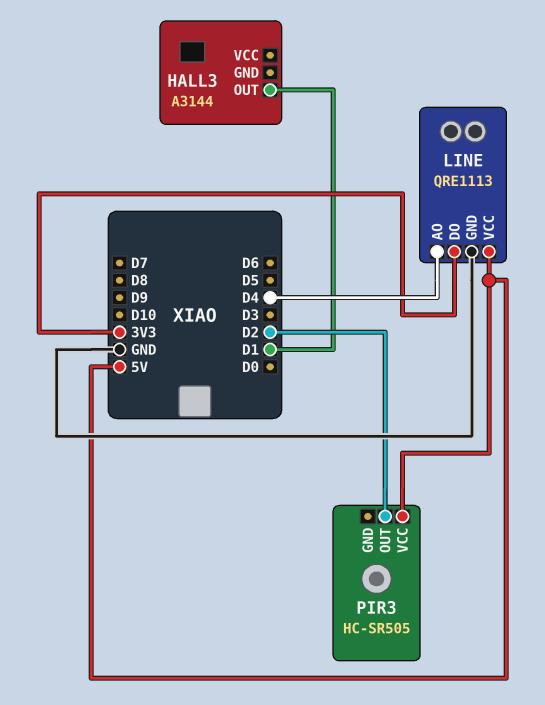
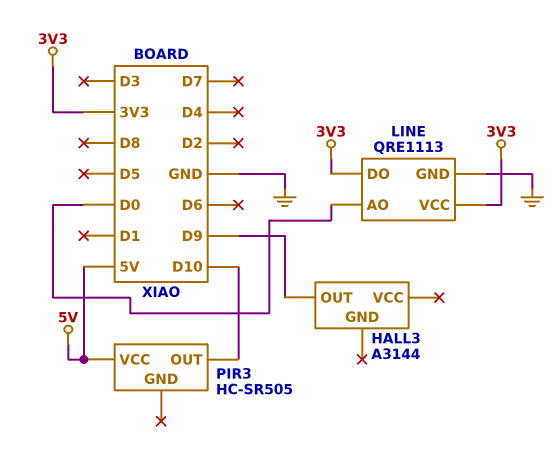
HALL3 pin OUT: D1 -> D9
LINE pin AO: D4 -> D0
LINE pin VCC: 5V -> 3V3
PIR3 pin OUT: D2 -> D10

